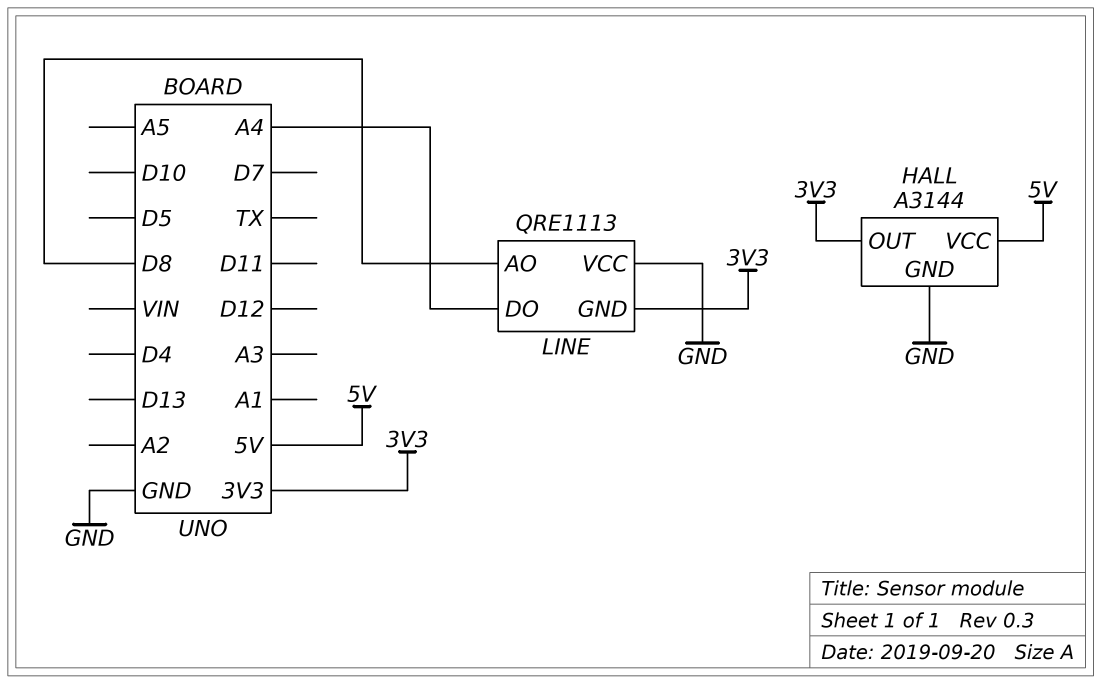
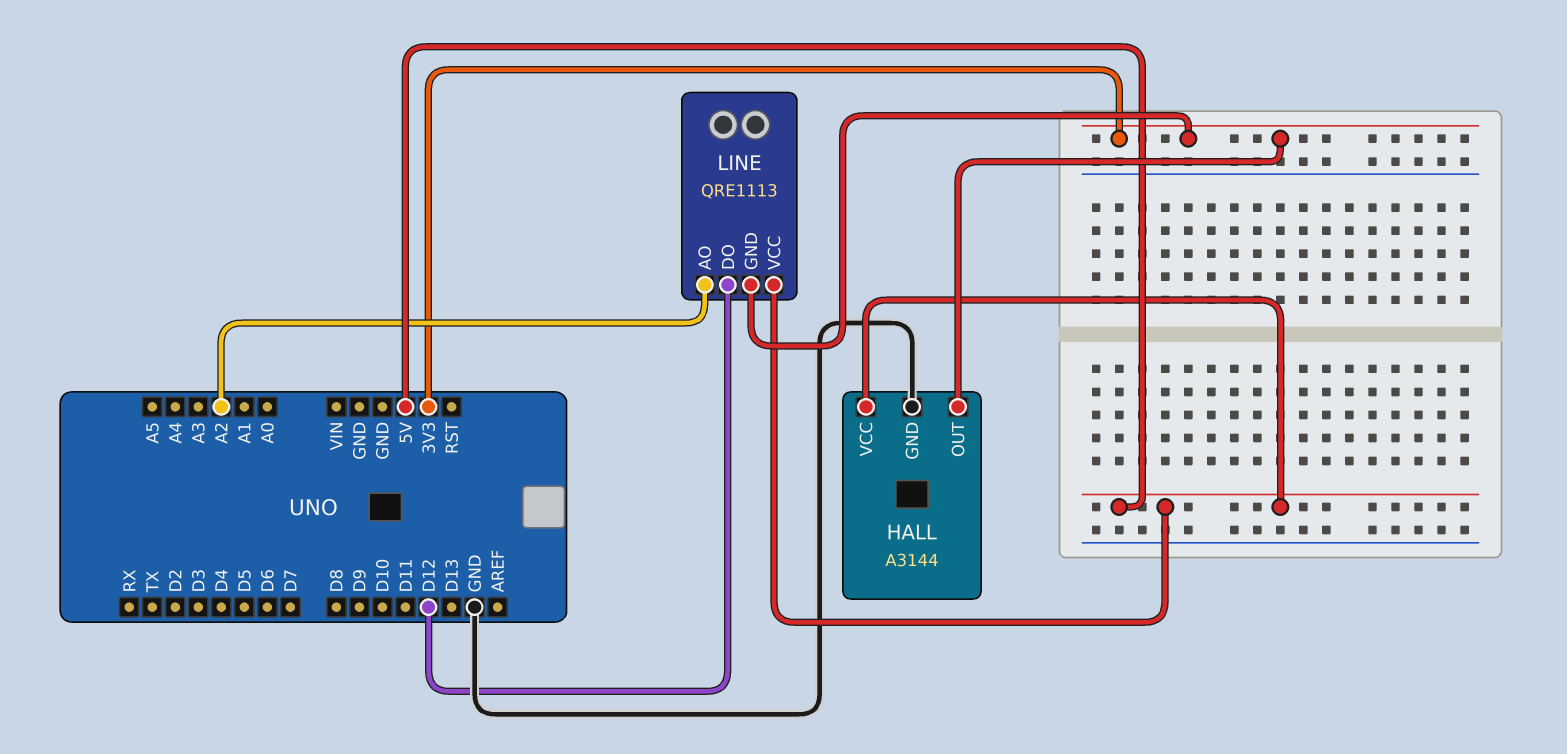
LINE pin AO: D8 -> A2
LINE pin DO: A4 -> D12
LINE pin VCC: GND -> 5V

